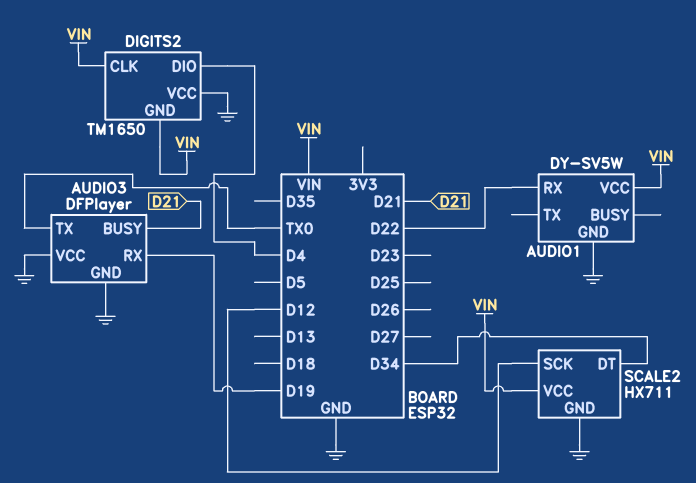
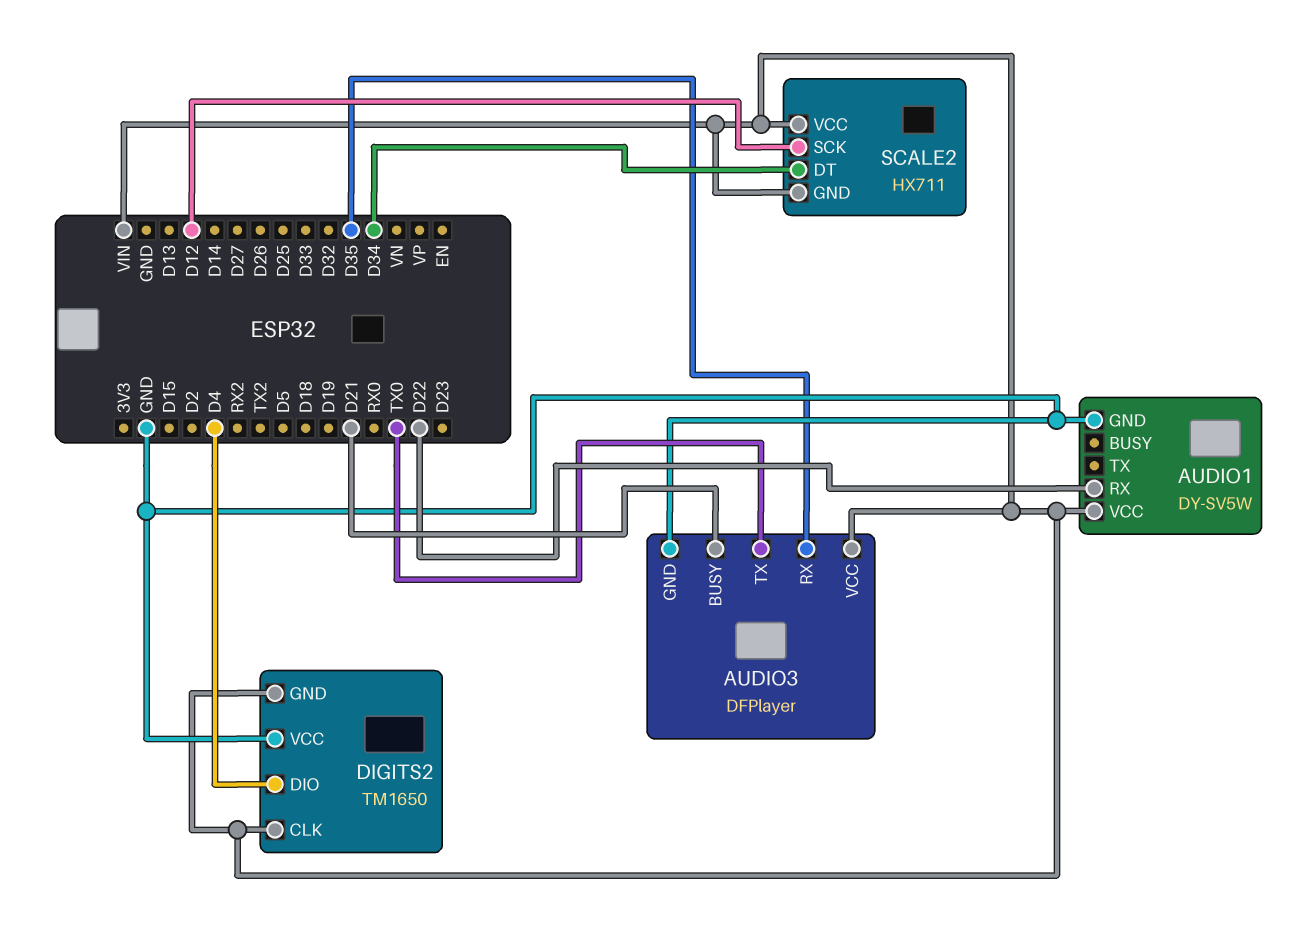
AUDIO3 pin RX: D19 -> D35
AUDIO3 pin VCC: GND -> VIN
SCALE2 pin GND: GND -> VIN

